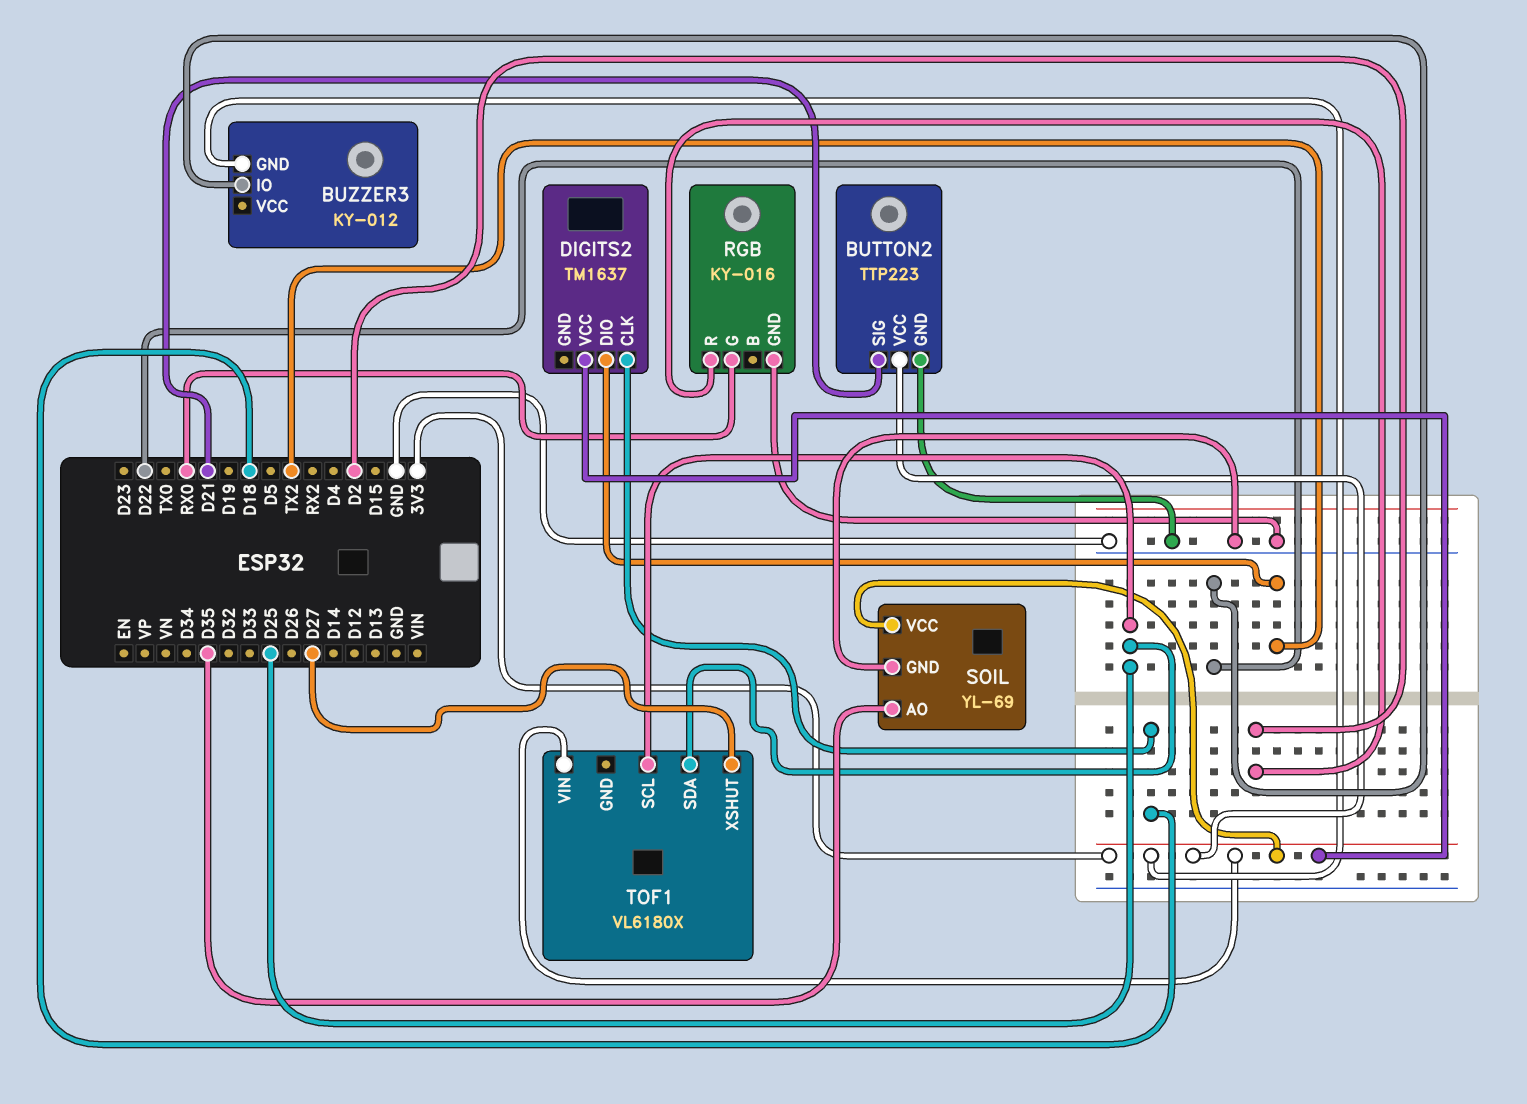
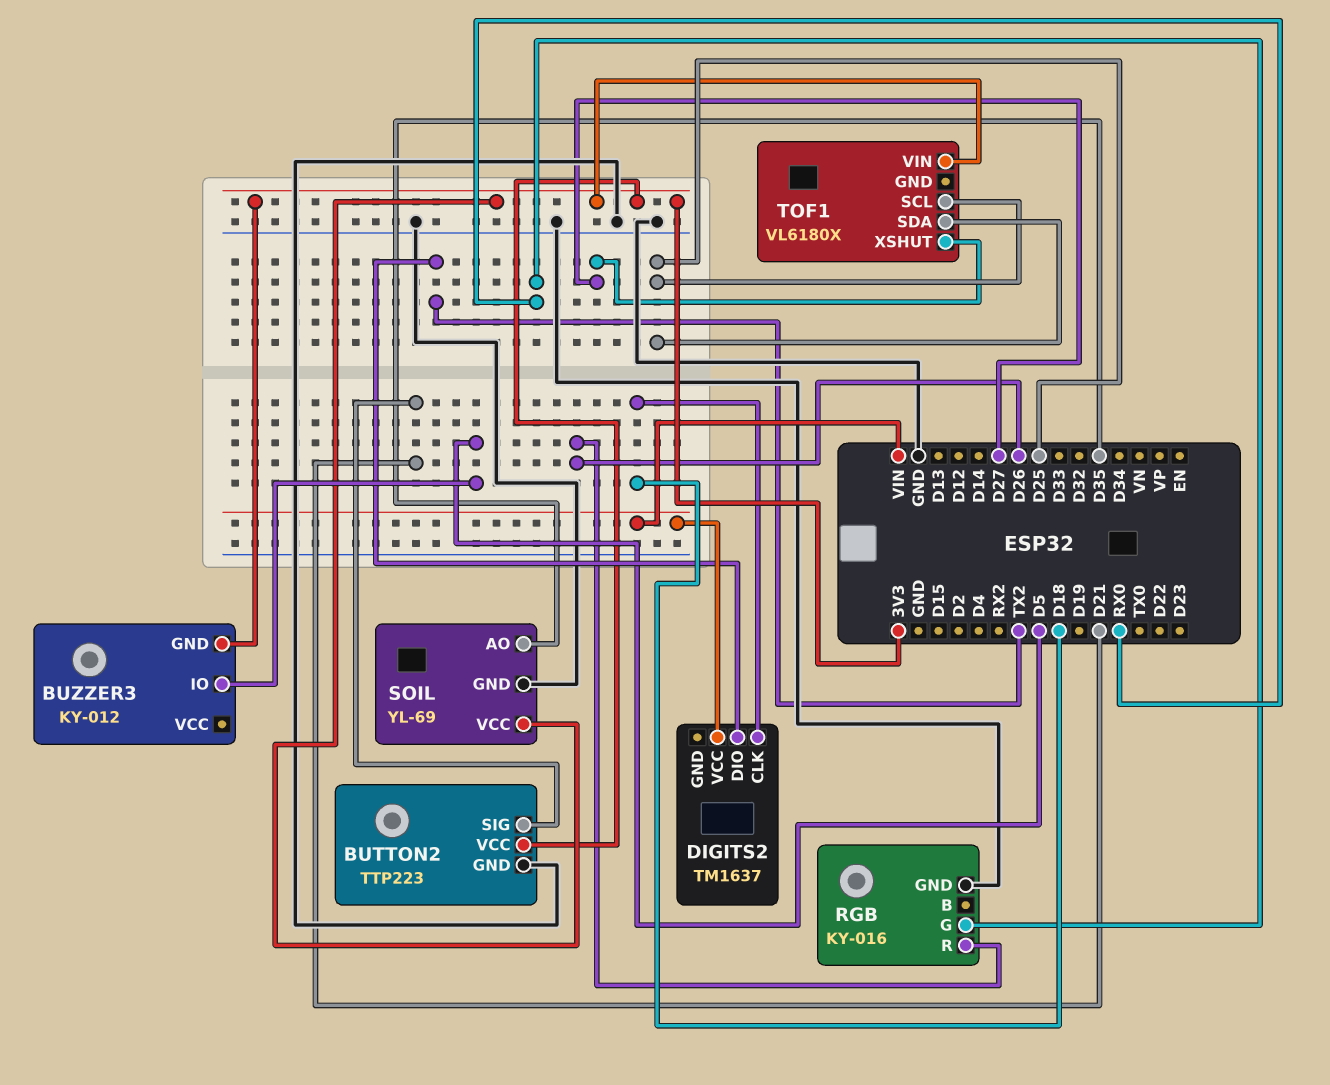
BUZZER3 pin IO: D22 -> D5
DIGITS2 pin VCC: 3V3 -> VIN
RGB pin R: D2 -> D26

